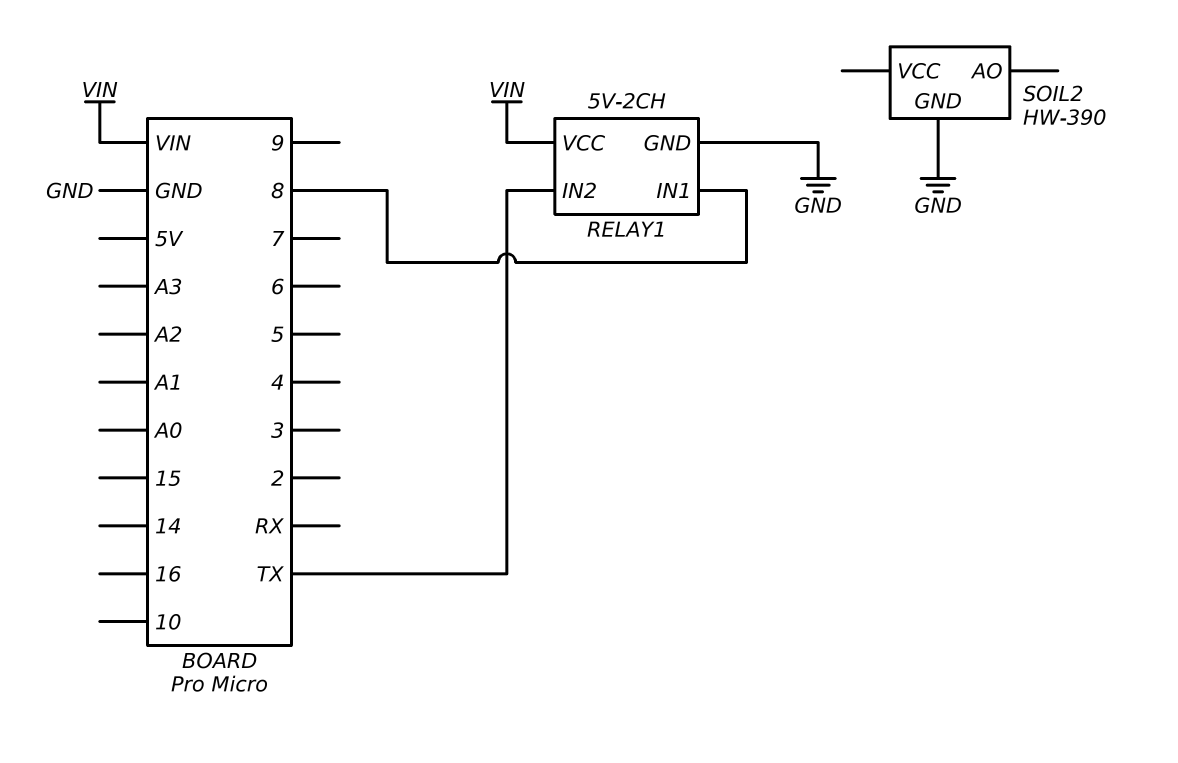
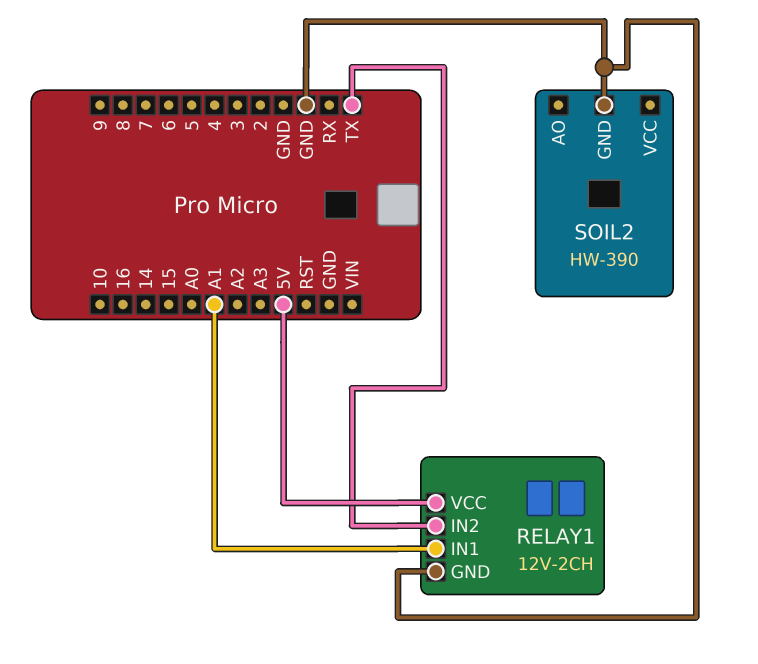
RELAY1: 5V-2CH -> 12V-2CH
RELAY1 pin IN1: 8 -> A1
RELAY1 pin VCC: VIN -> 5V

